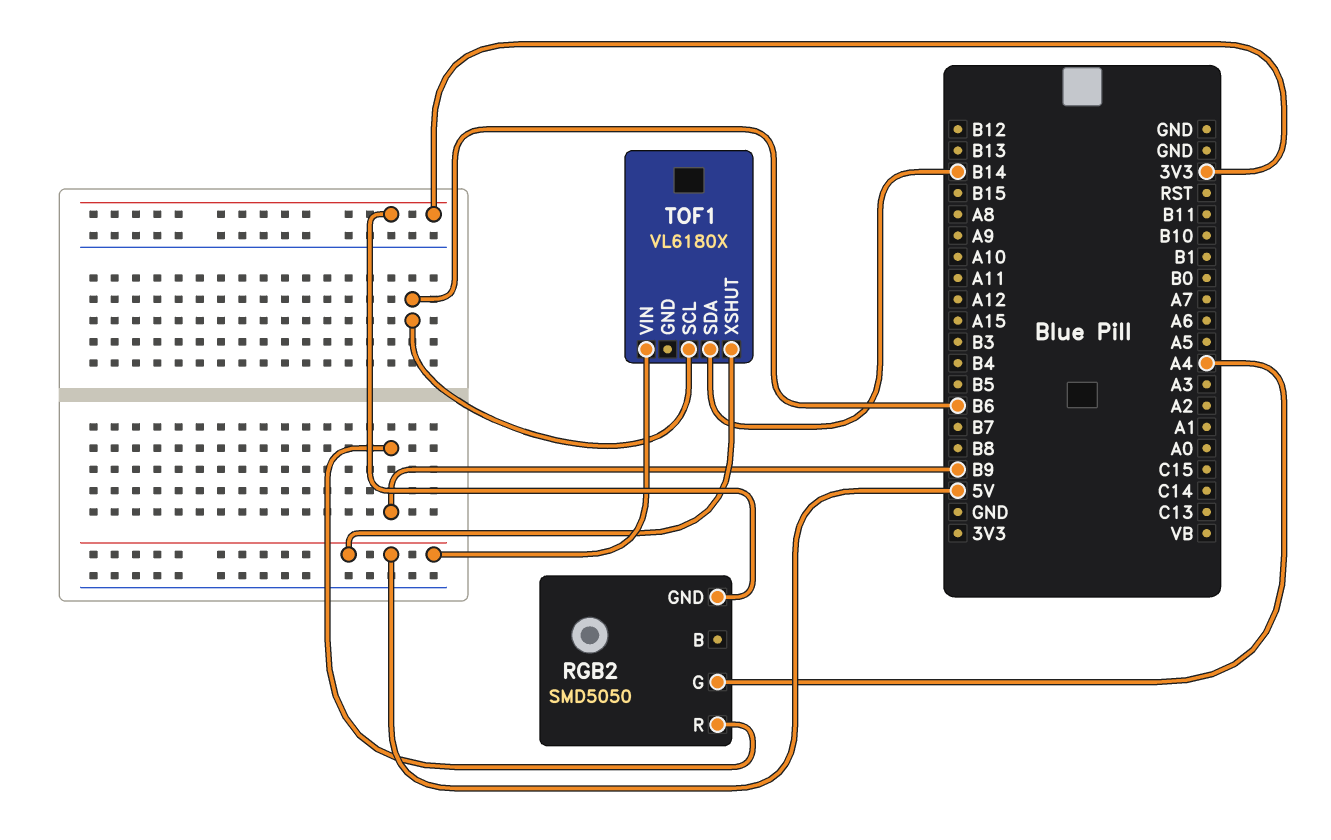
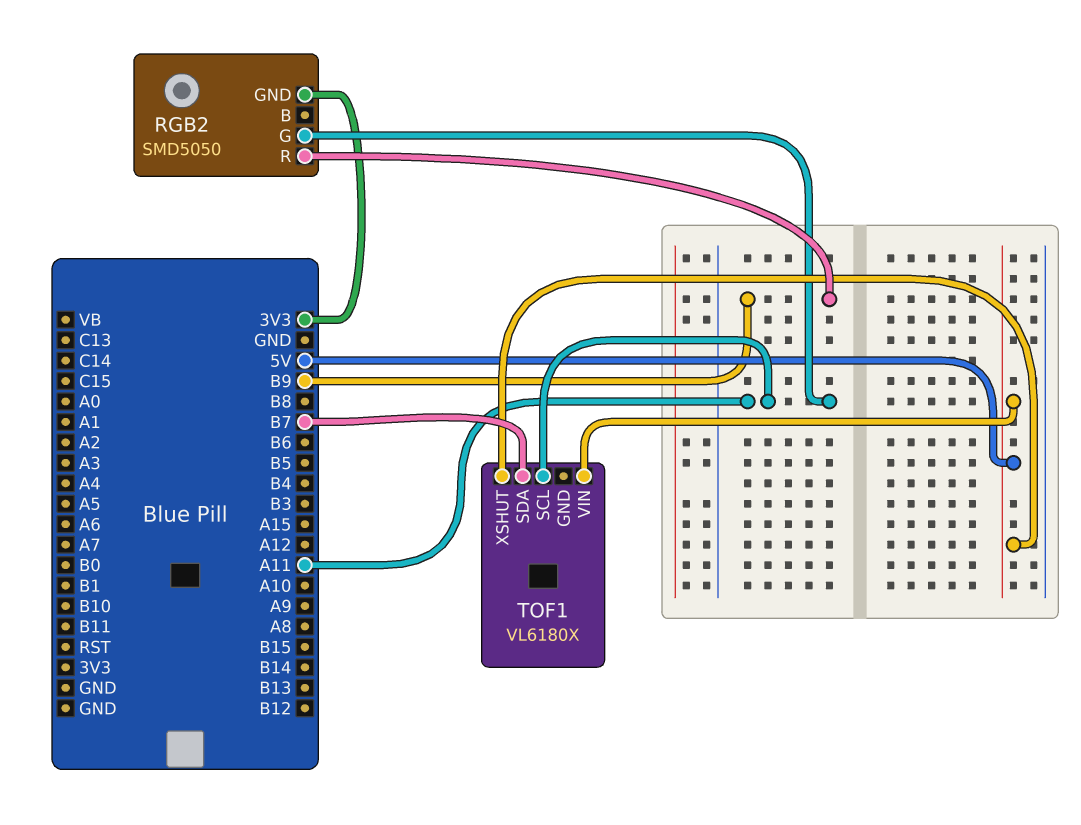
RGB2 pin G: A4 -> A11
TOF1 pin SCL: B6 -> A11
TOF1 pin SDA: B14 -> B7

